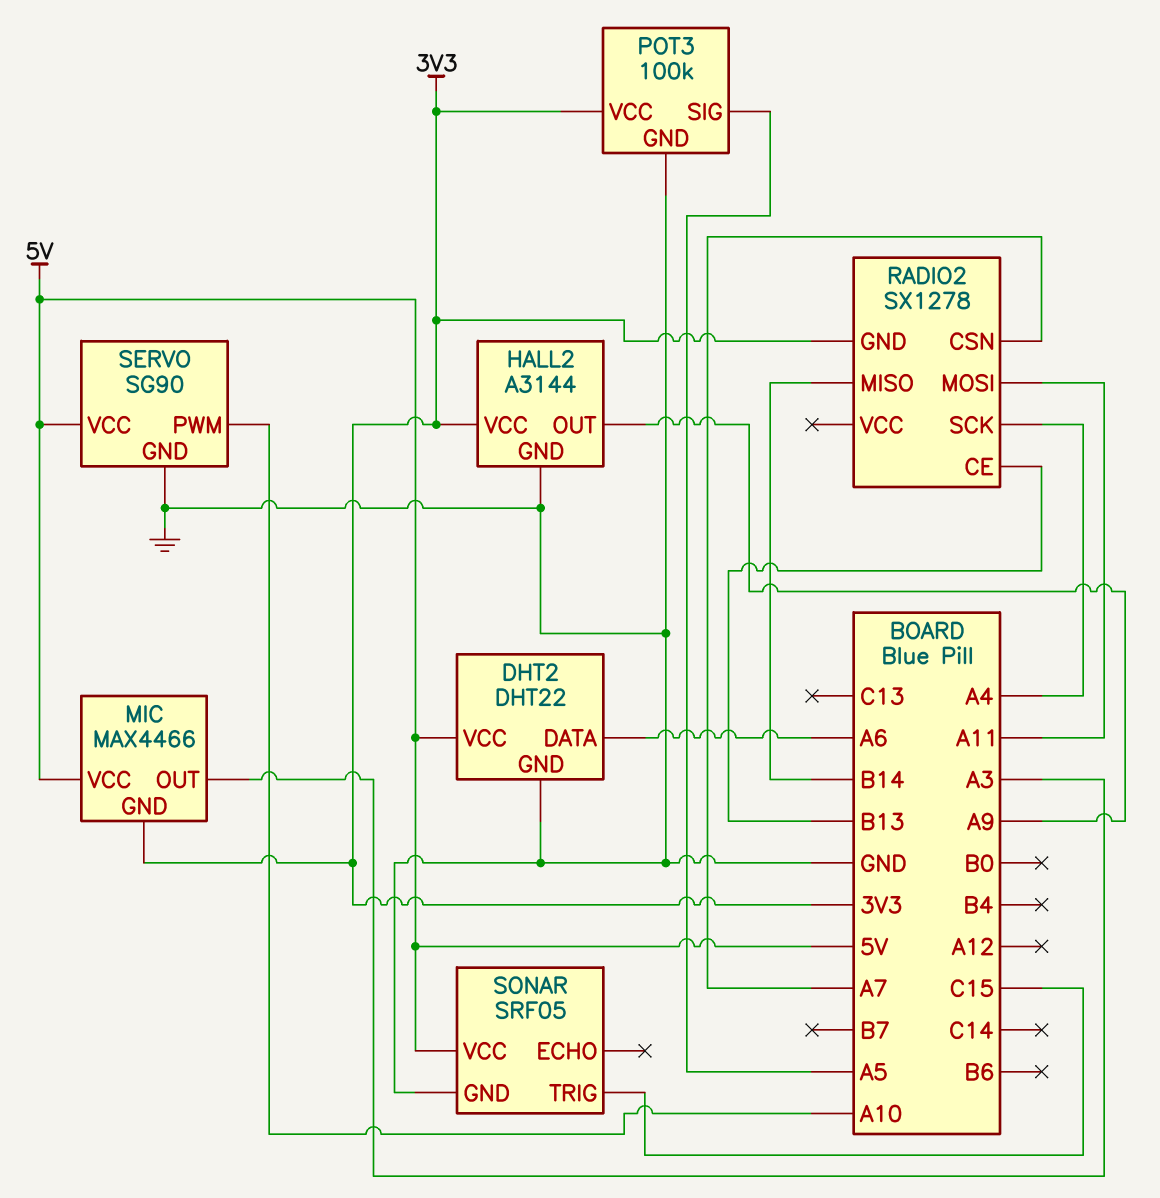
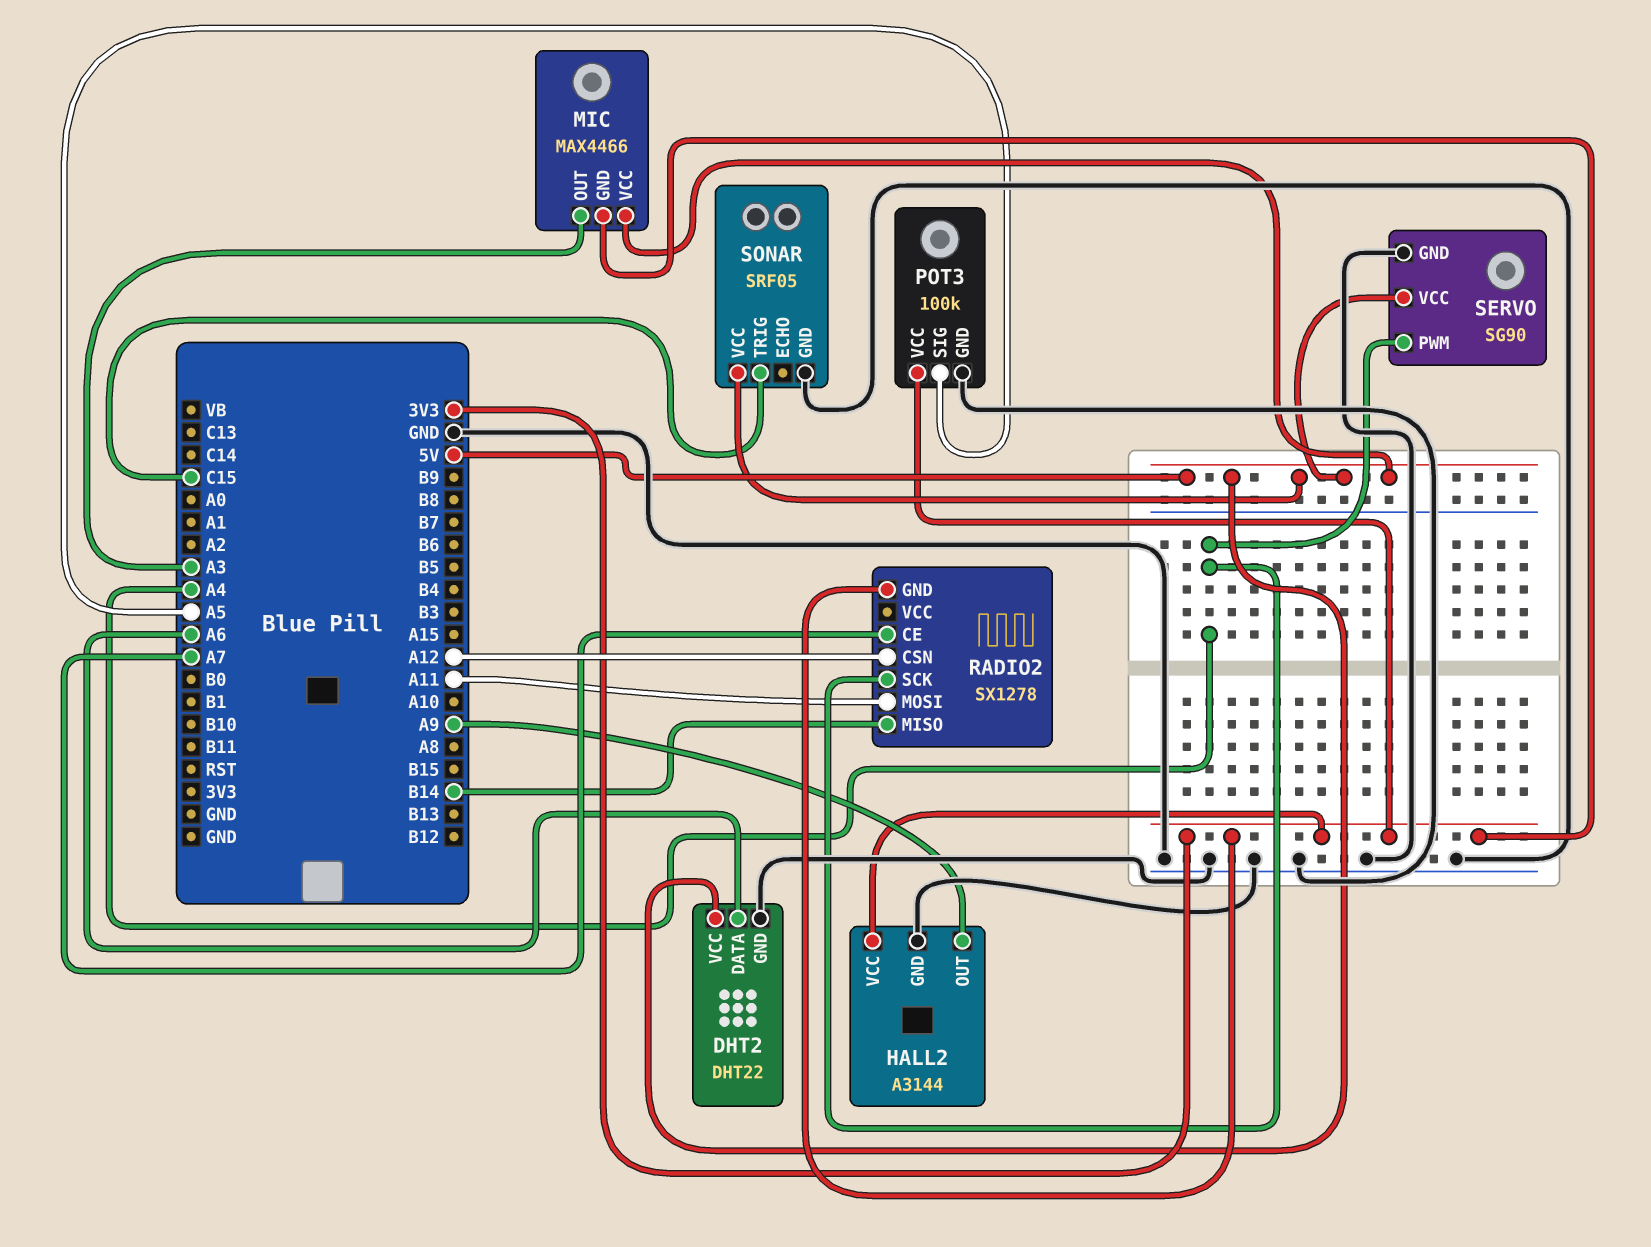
RADIO2 pin CE: B13 -> A7
RADIO2 pin CSN: A7 -> A12
SERVO pin PWM: A10 -> A4

